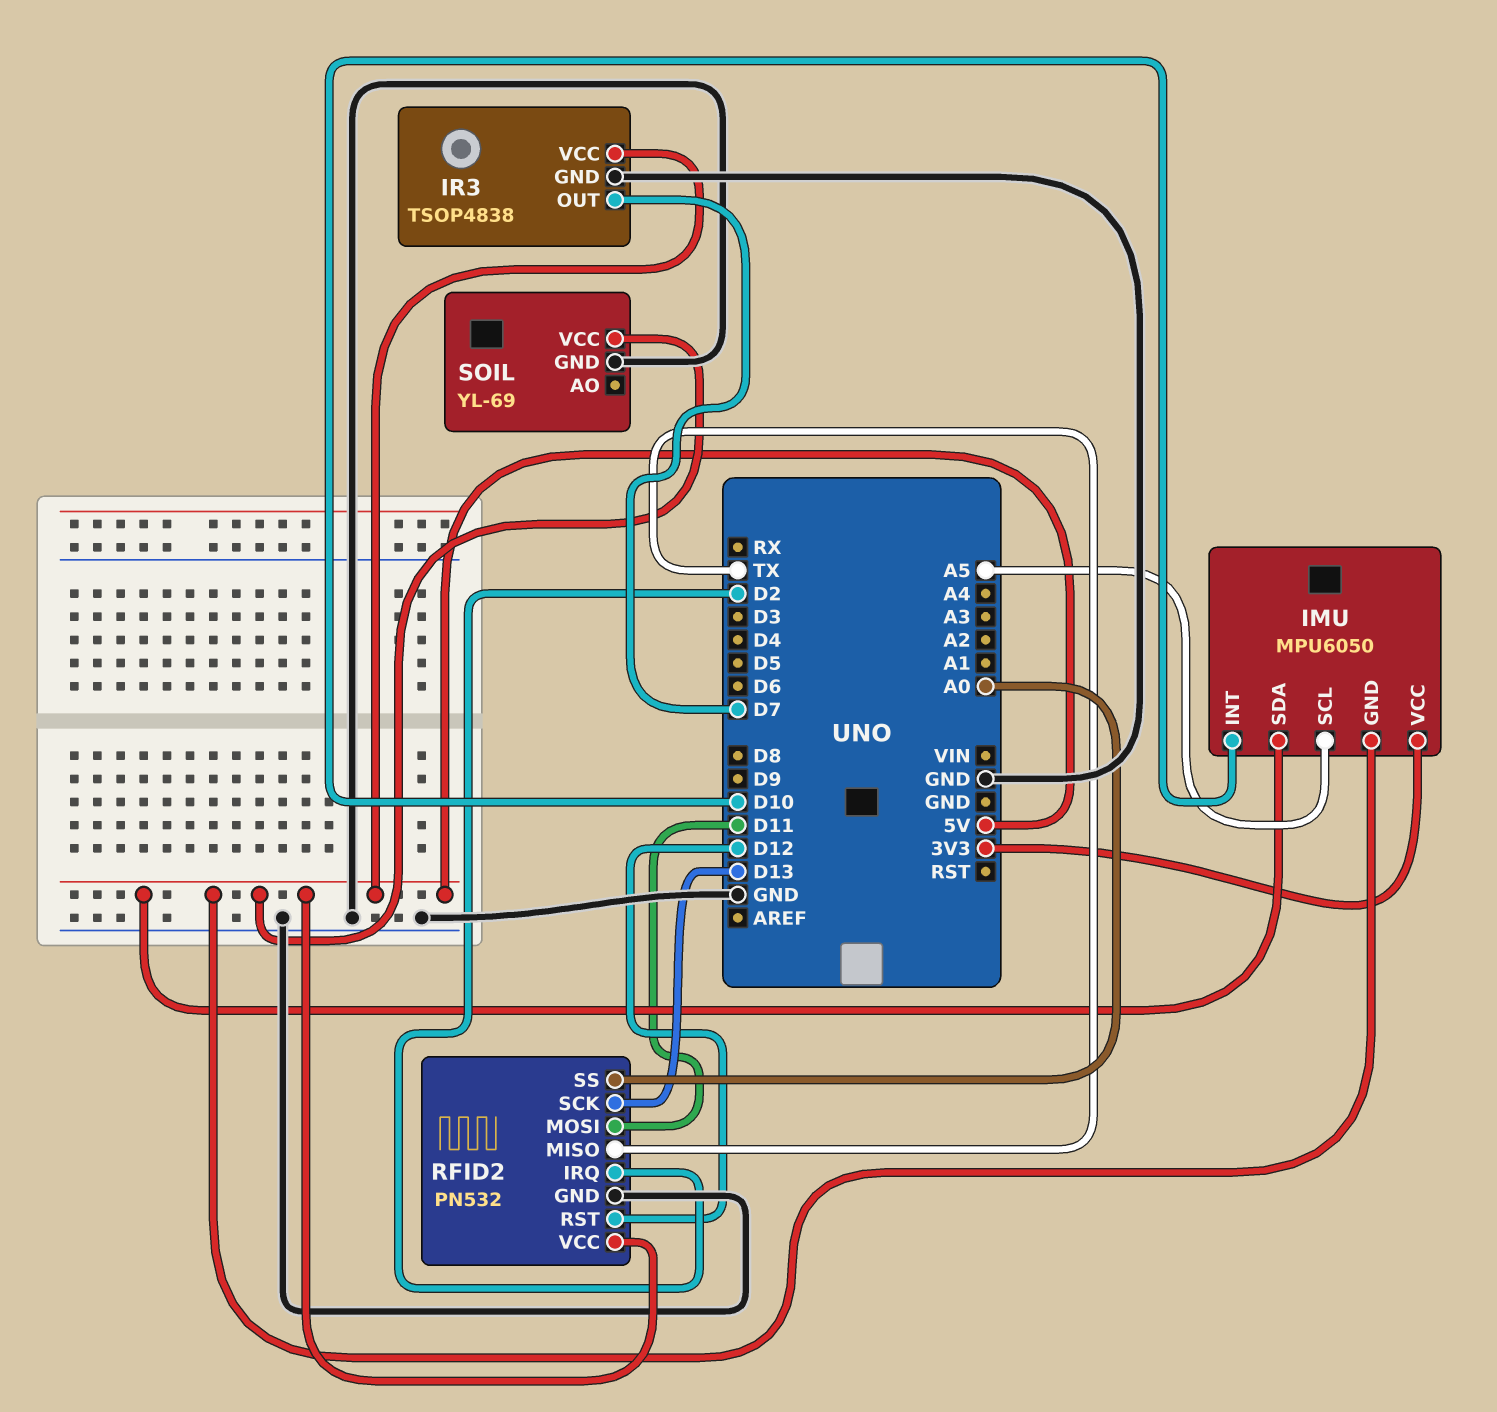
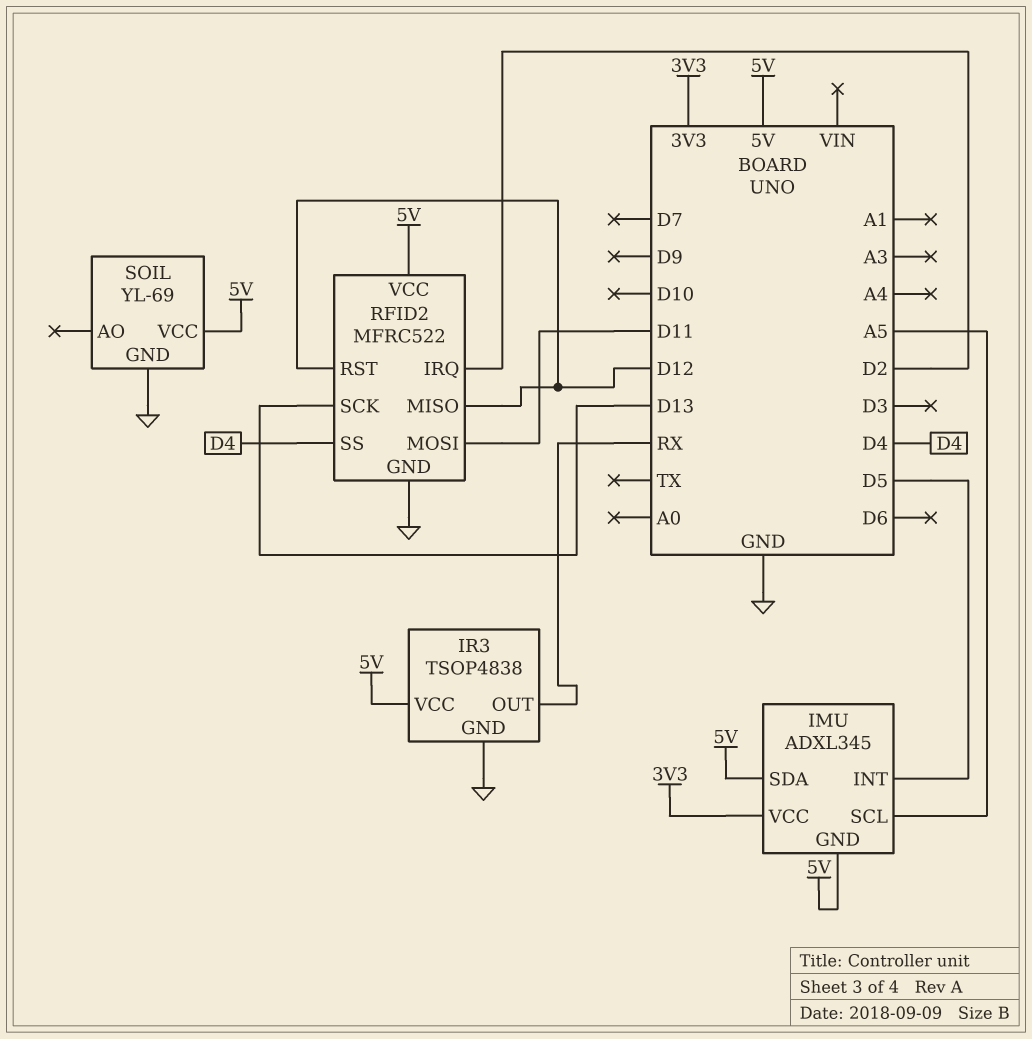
IMU: MPU6050 -> ADXL345
IMU pin INT: D10 -> D5
IR3 pin OUT: D7 -> RX
RFID2: PN532 -> MFRC522
RFID2 pin MISO: TX -> D12
RFID2 pin SS: A0 -> D4

